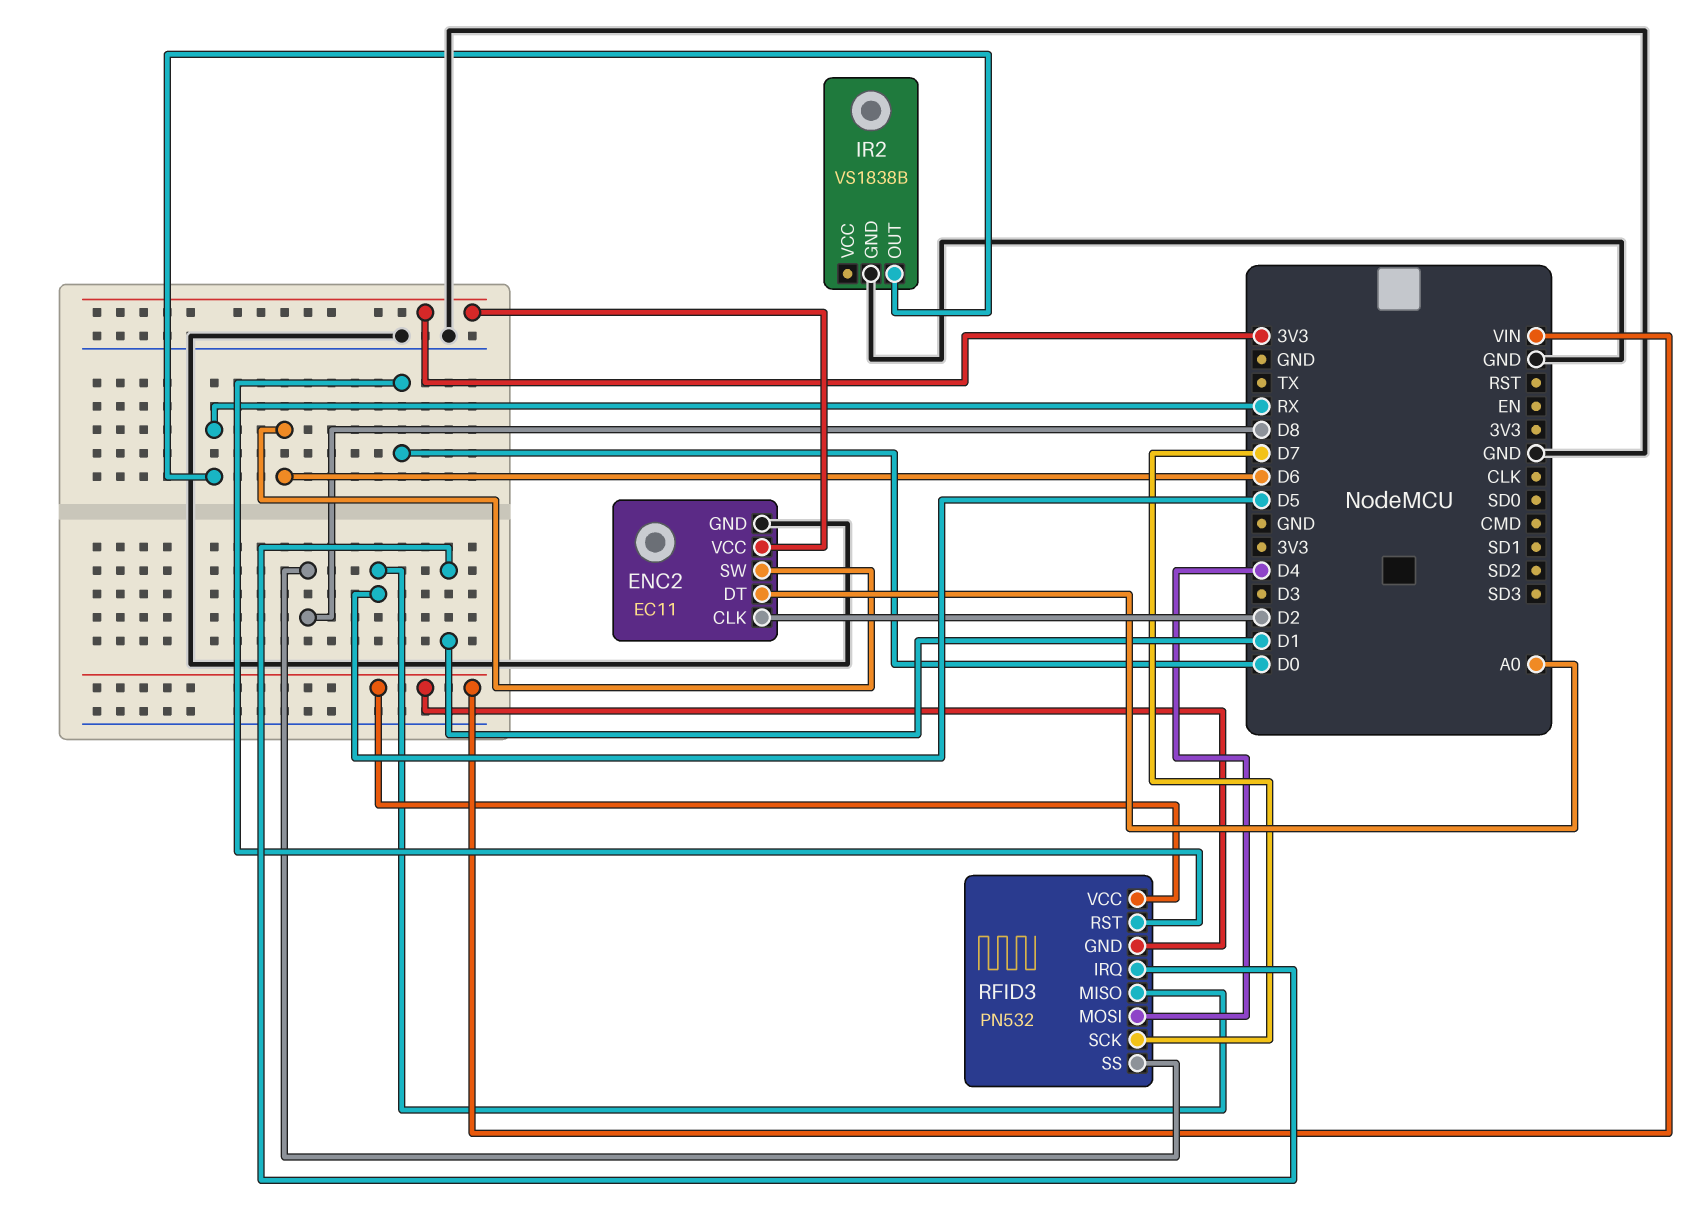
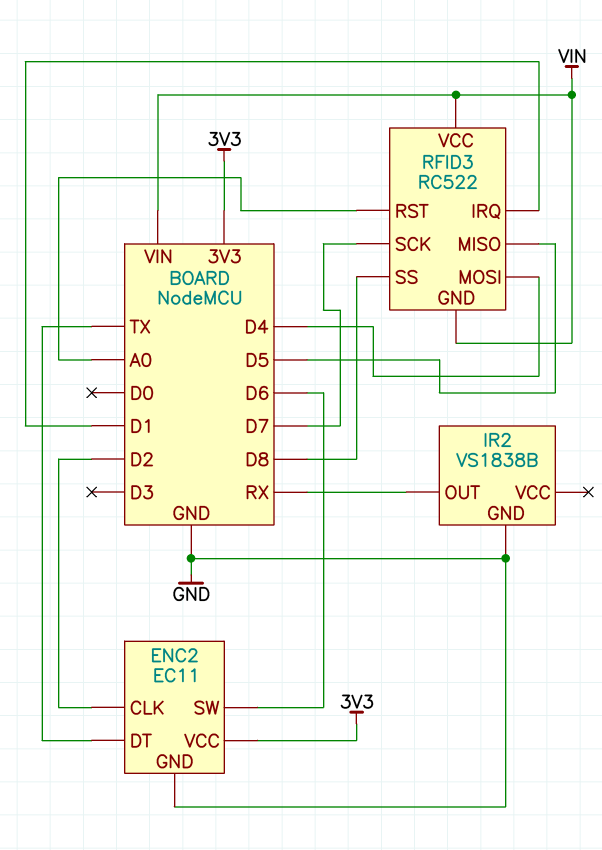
ENC2 pin DT: A0 -> TX
RFID3: PN532 -> RC522
RFID3 pin RST: D0 -> A0

